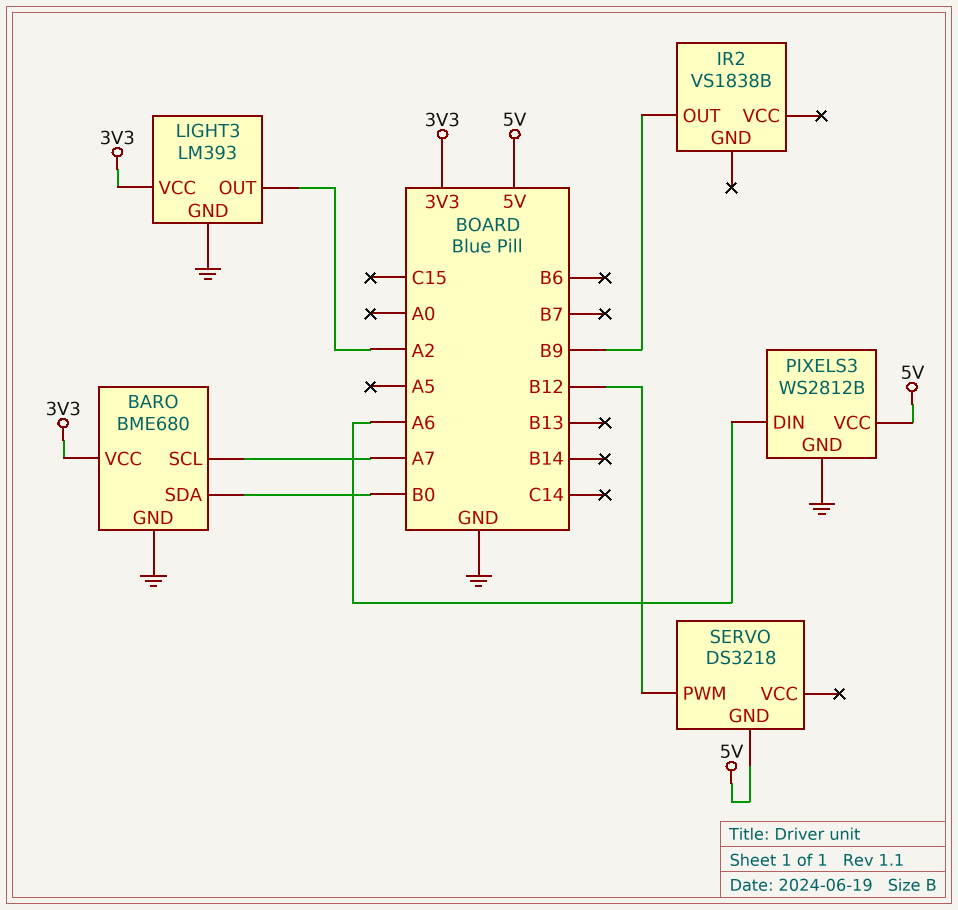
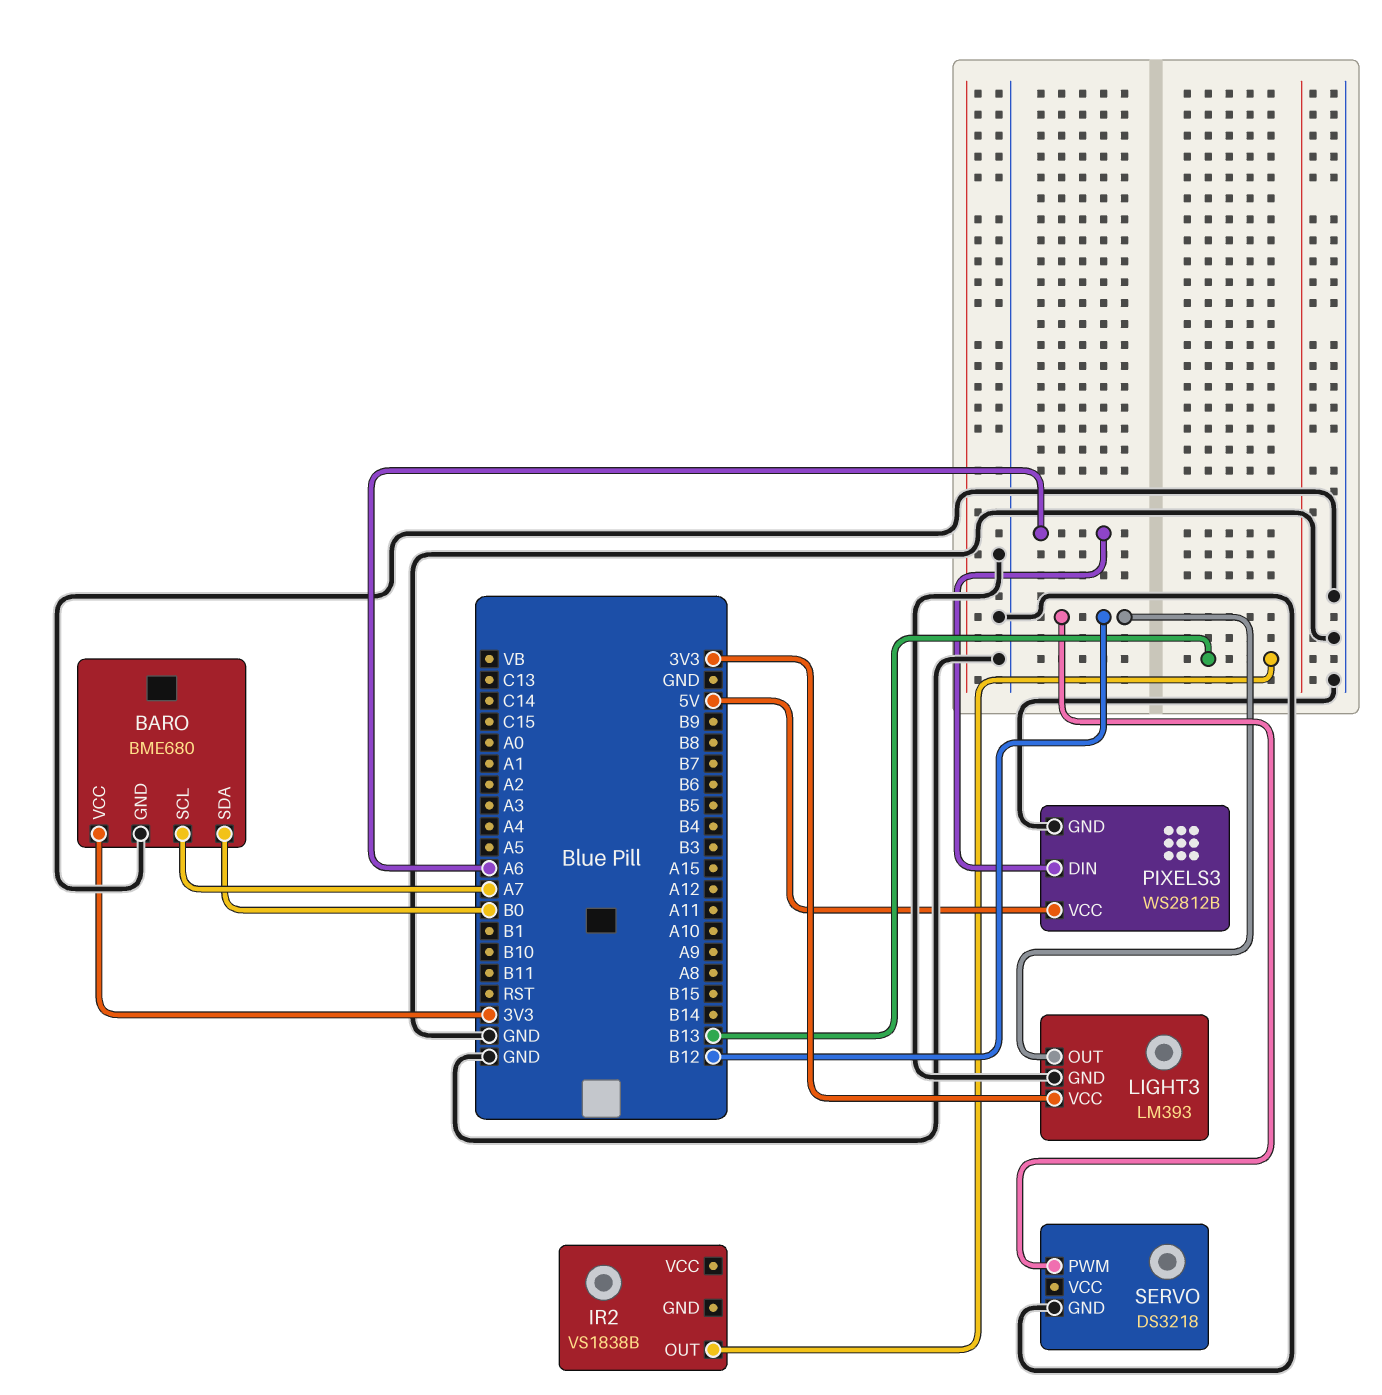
IR2 pin OUT: B9 -> B13
LIGHT3 pin OUT: A2 -> B12
SERVO pin GND: 5V -> GND

